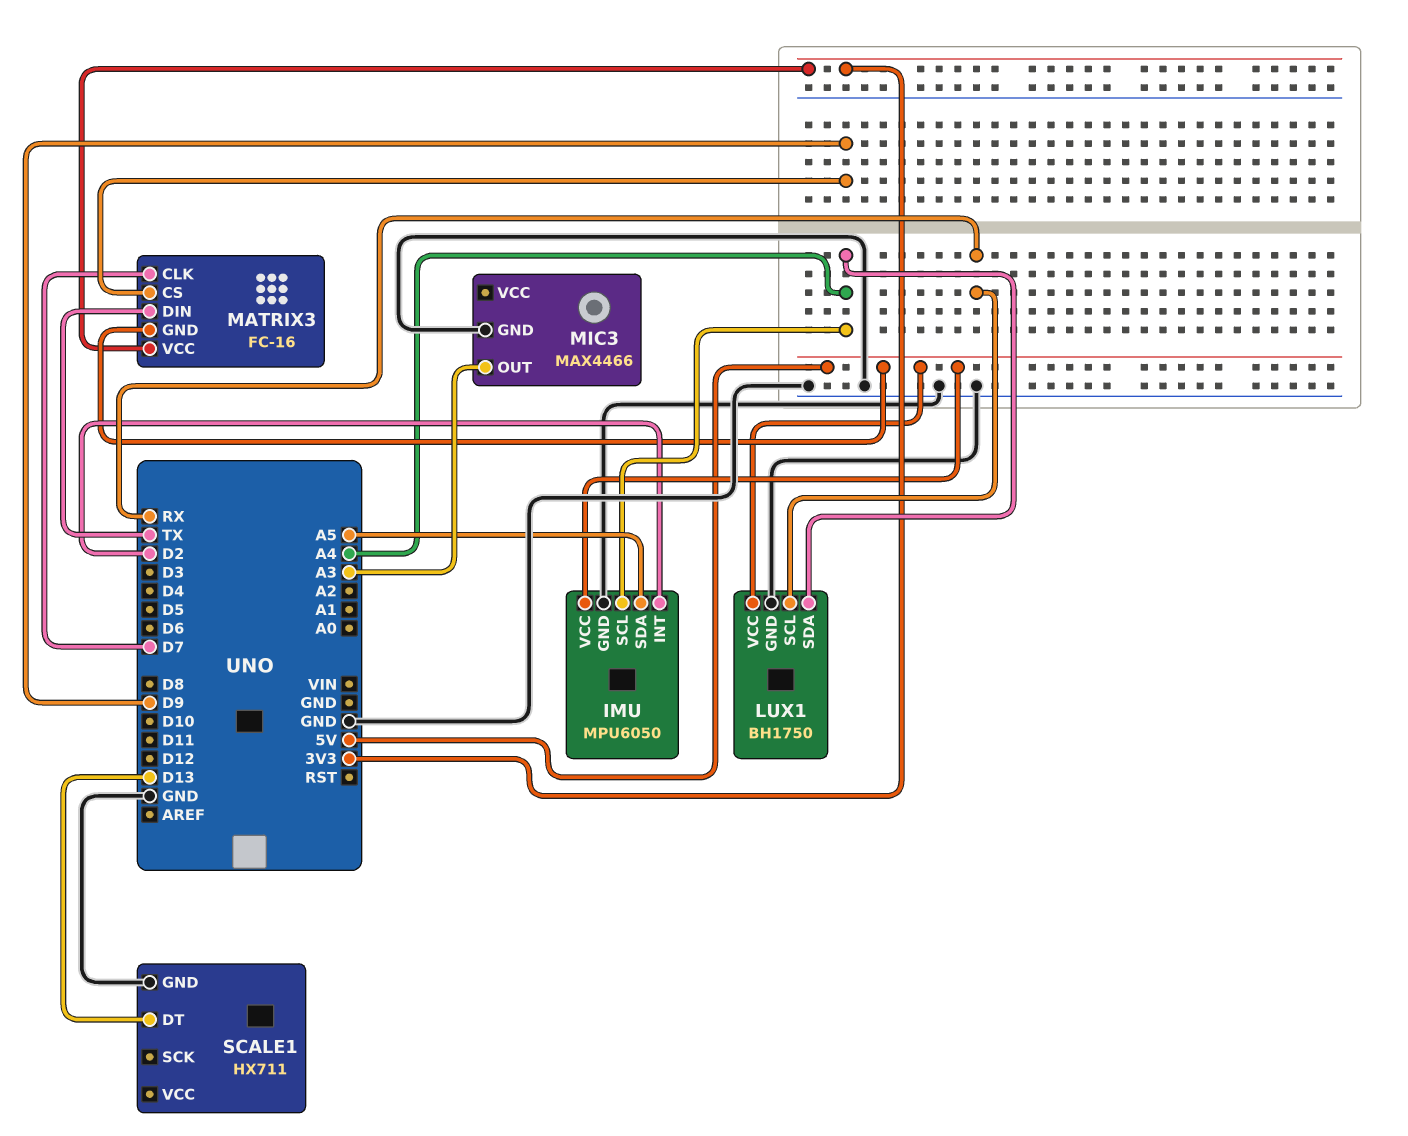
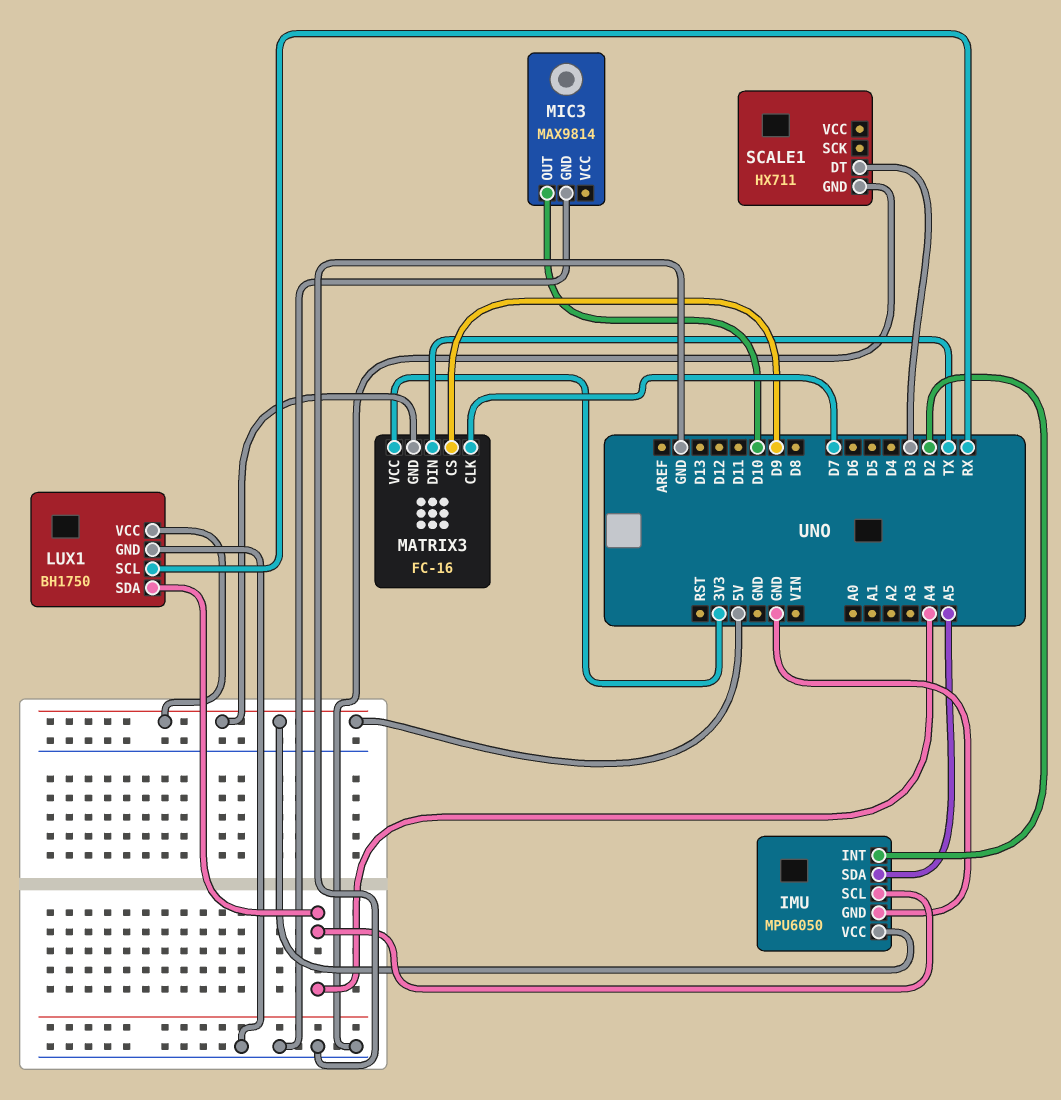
MIC3: MAX4466 -> MAX9814
MIC3 pin OUT: A3 -> D10
SCALE1 pin DT: D13 -> D3

